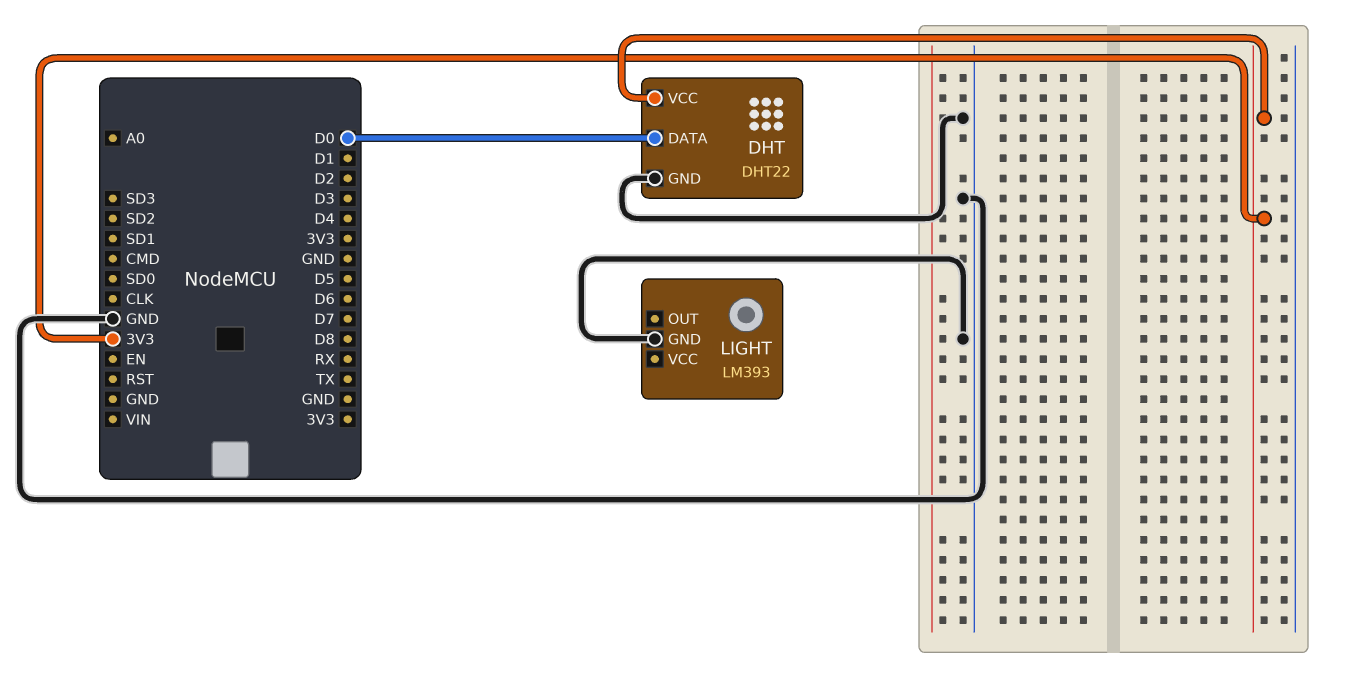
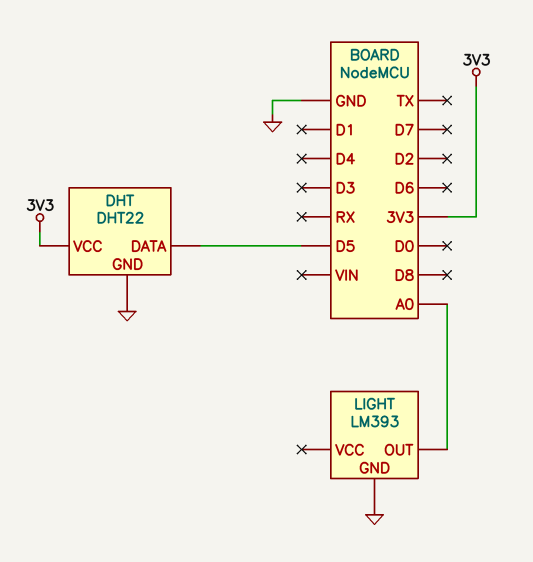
DHT pin DATA: D0 -> D5
LIGHT pin OUT: none -> A0

